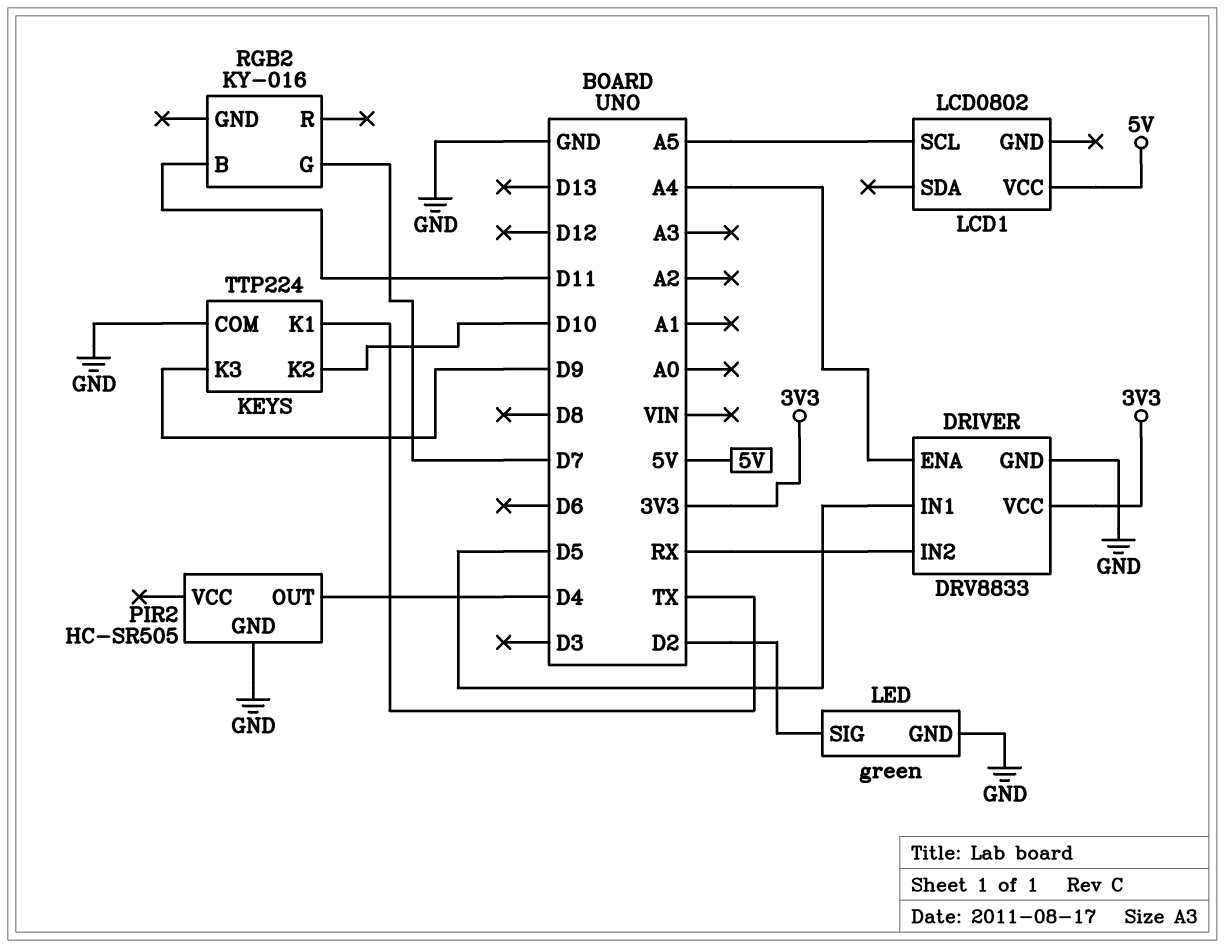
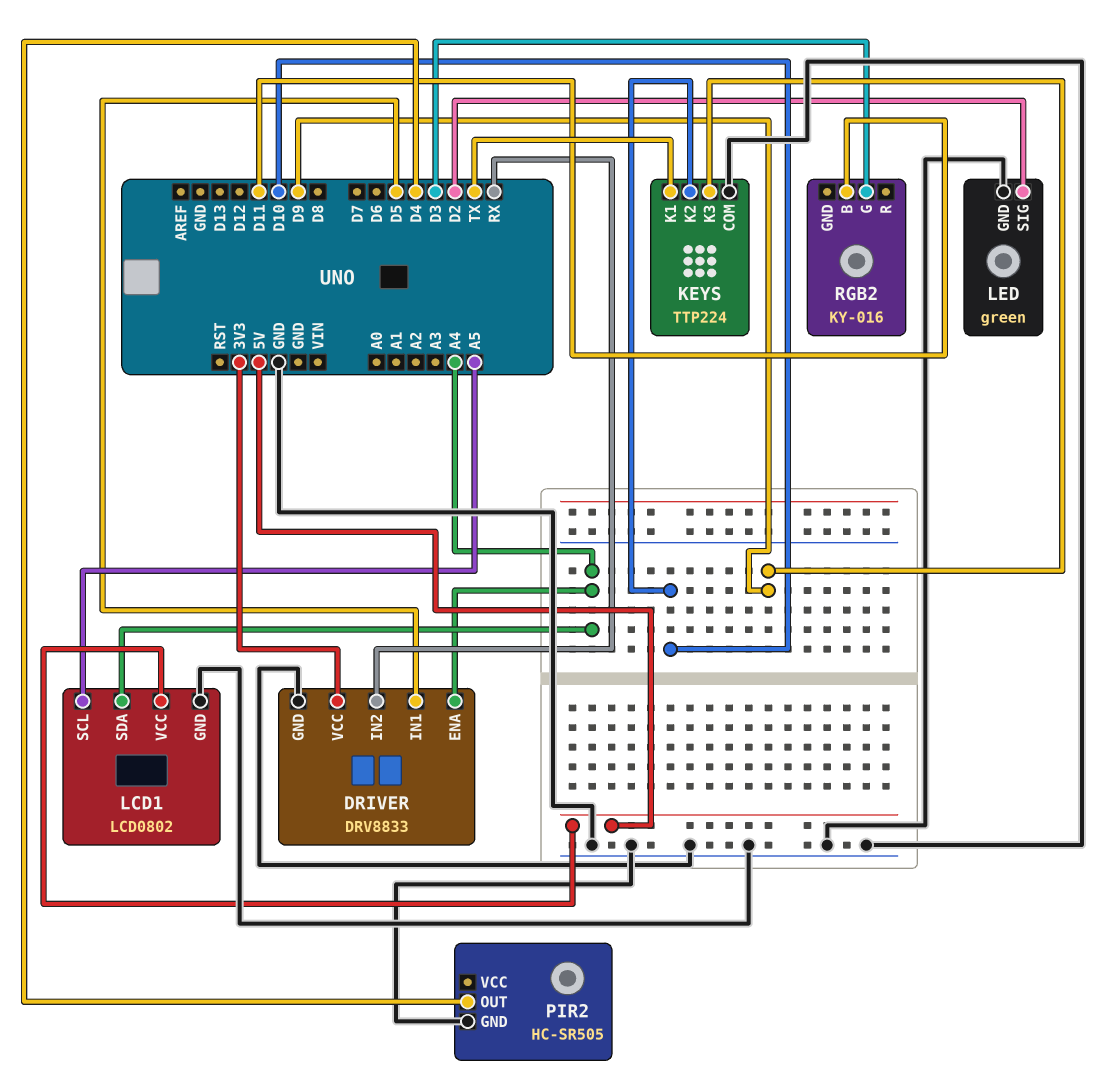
LCD1 pin GND: none -> GND
LCD1 pin SDA: none -> A4
RGB2 pin G: D7 -> D3

